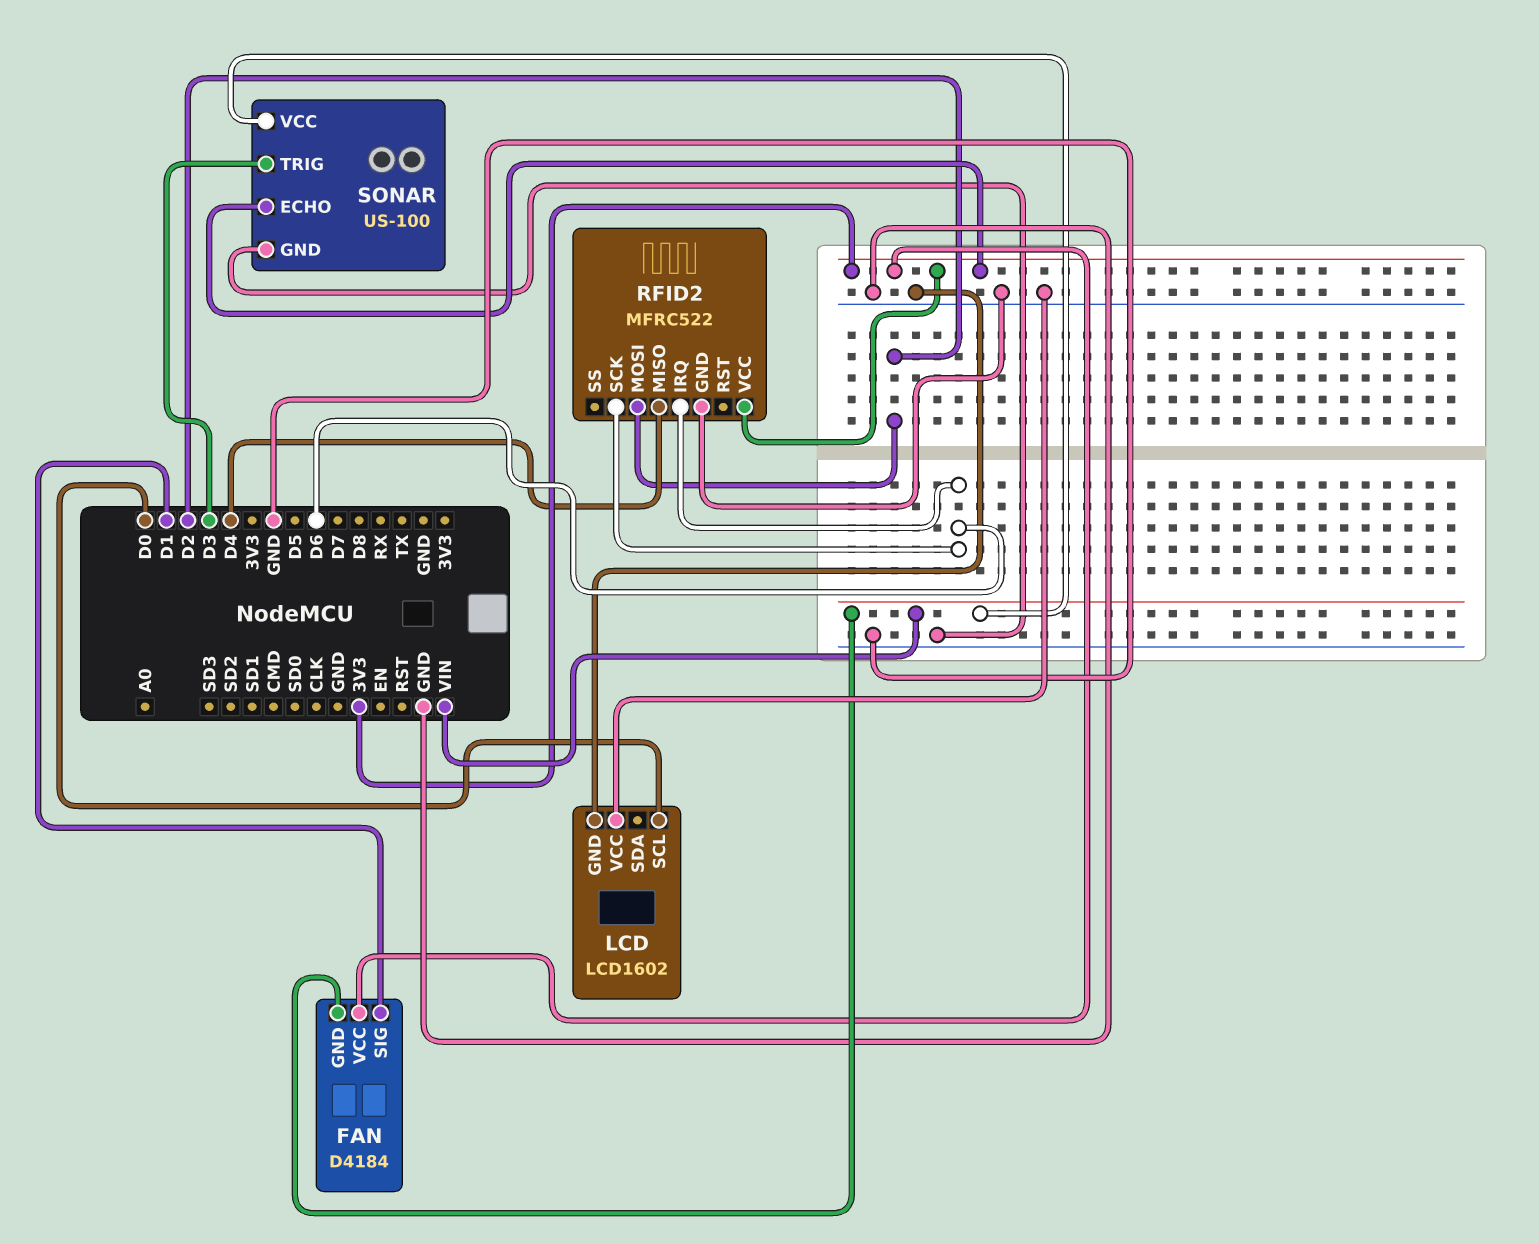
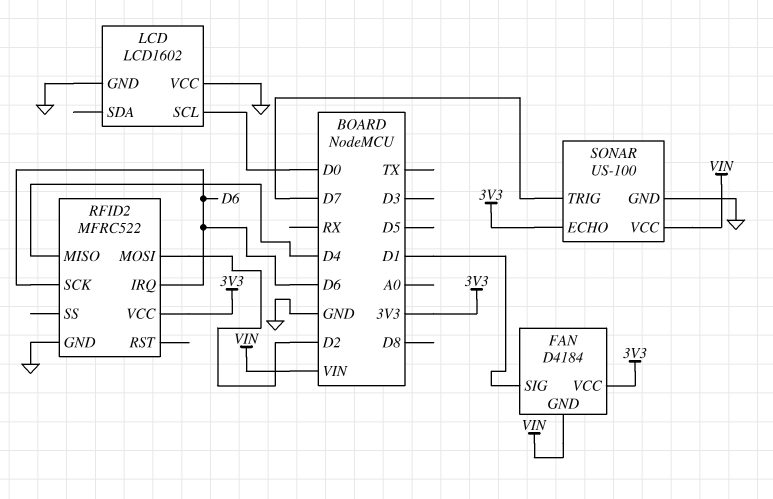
SONAR pin TRIG: D3 -> D7

